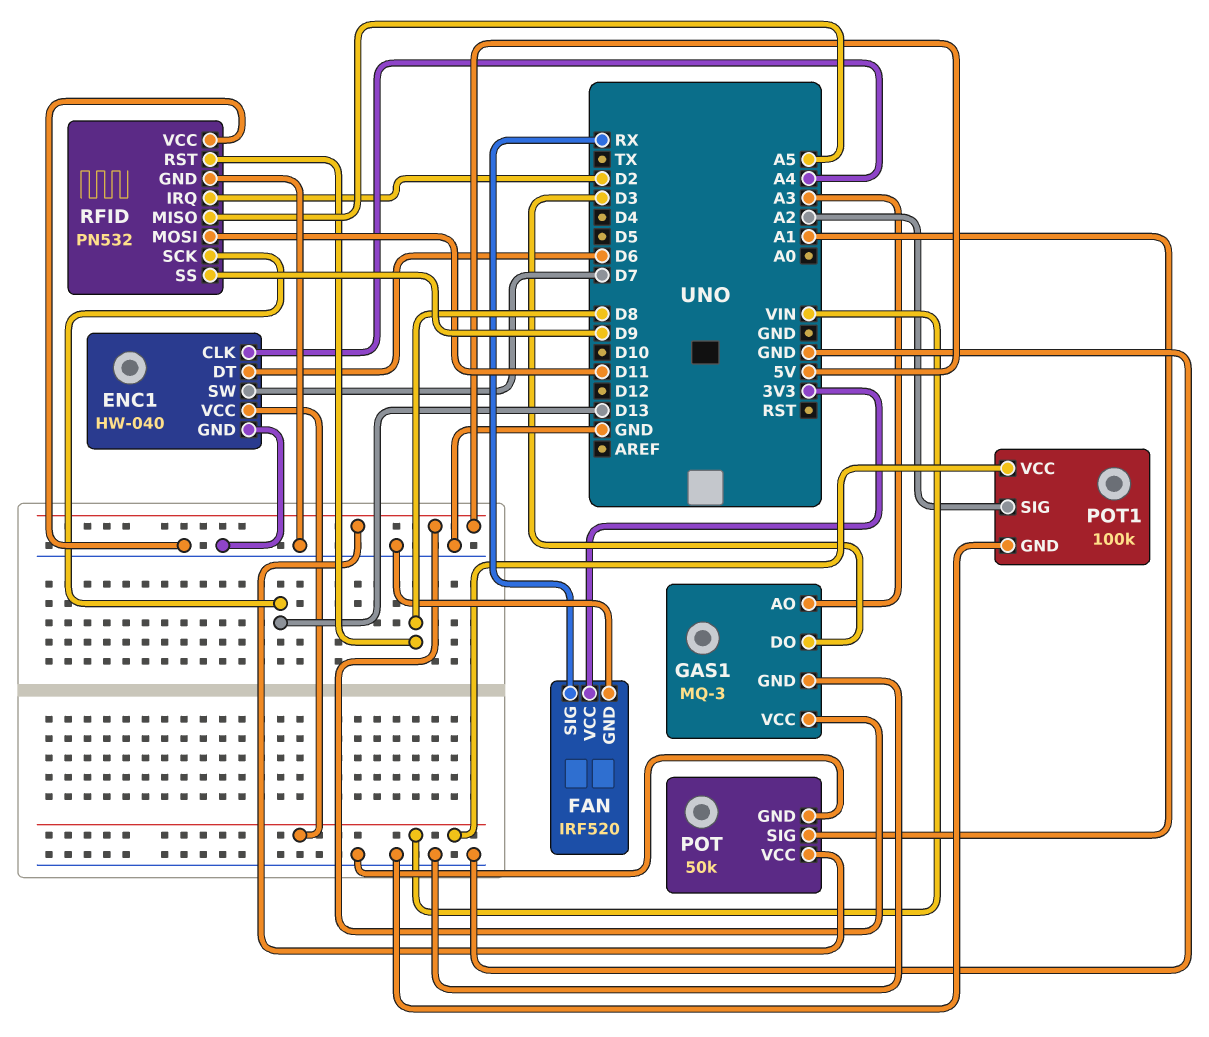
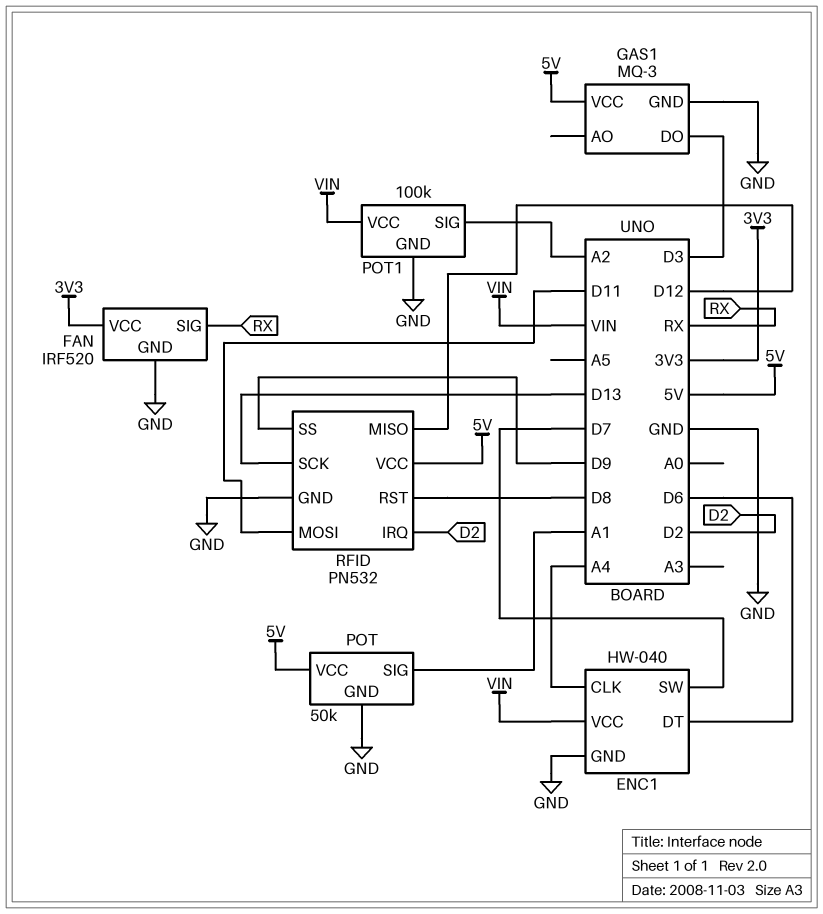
GAS1 pin AO: A3 -> none
RFID pin MISO: A5 -> D12
RFID pin VCC: GND -> 5V

